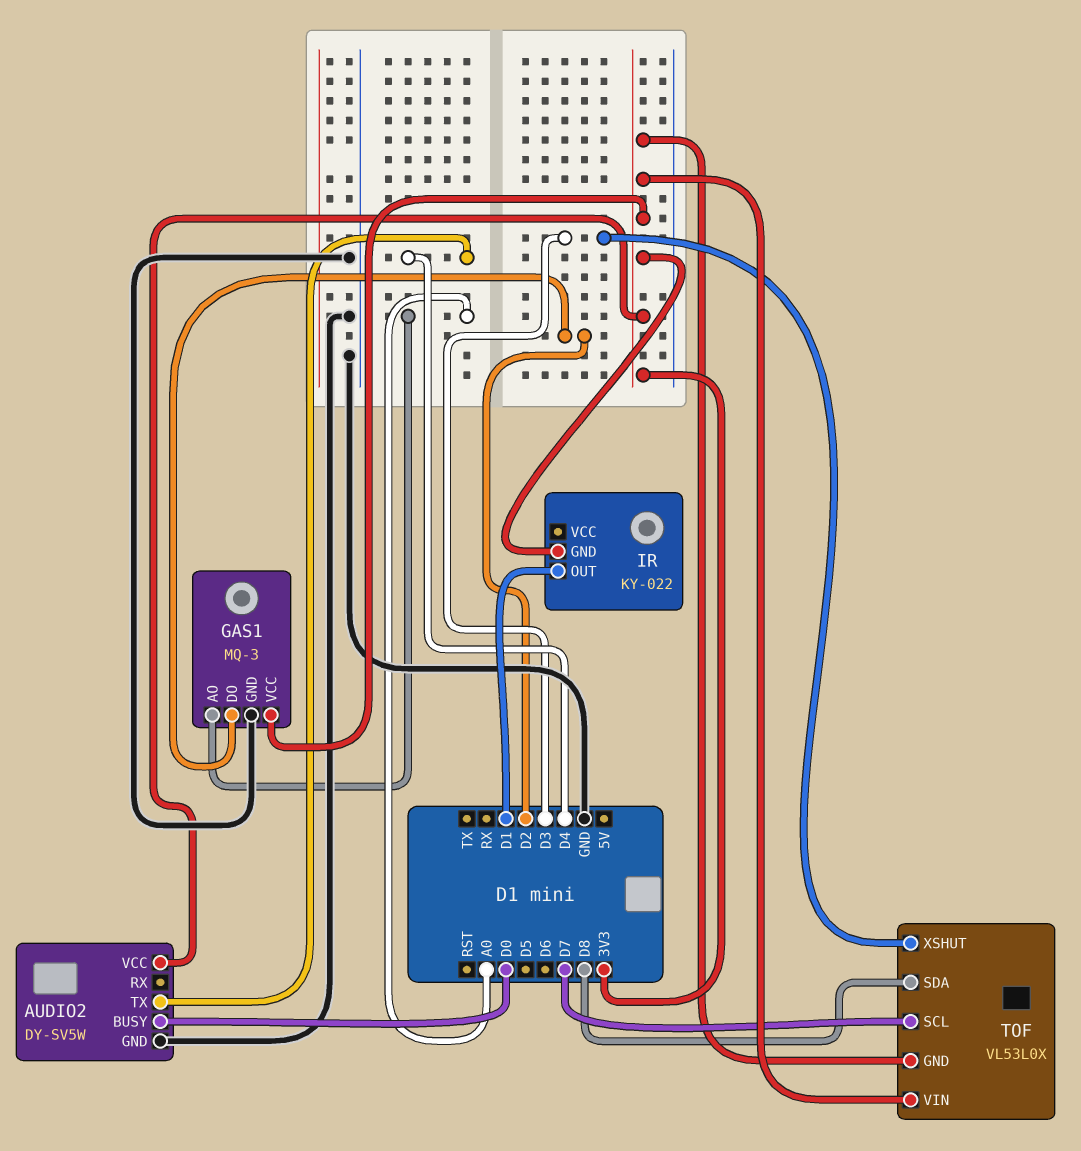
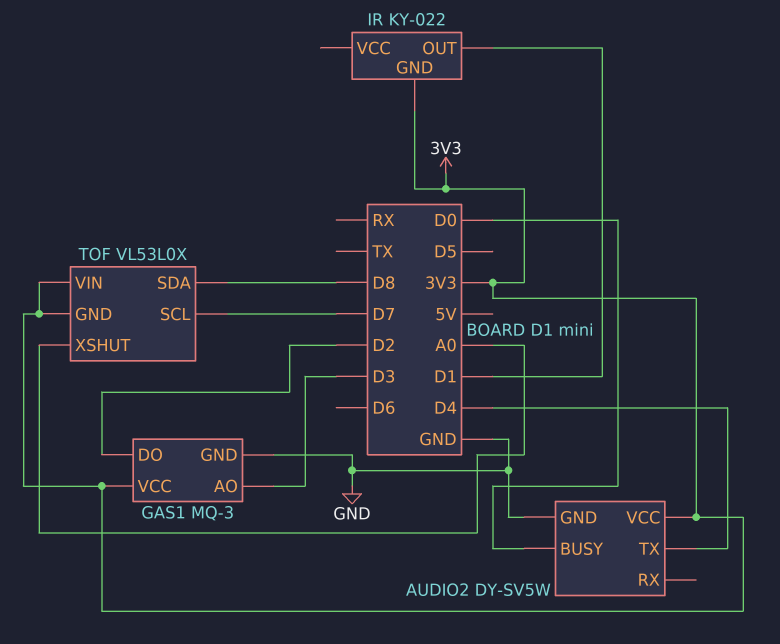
GAS1 pin AO: A0 -> D3
TOF pin XSHUT: D3 -> A0

